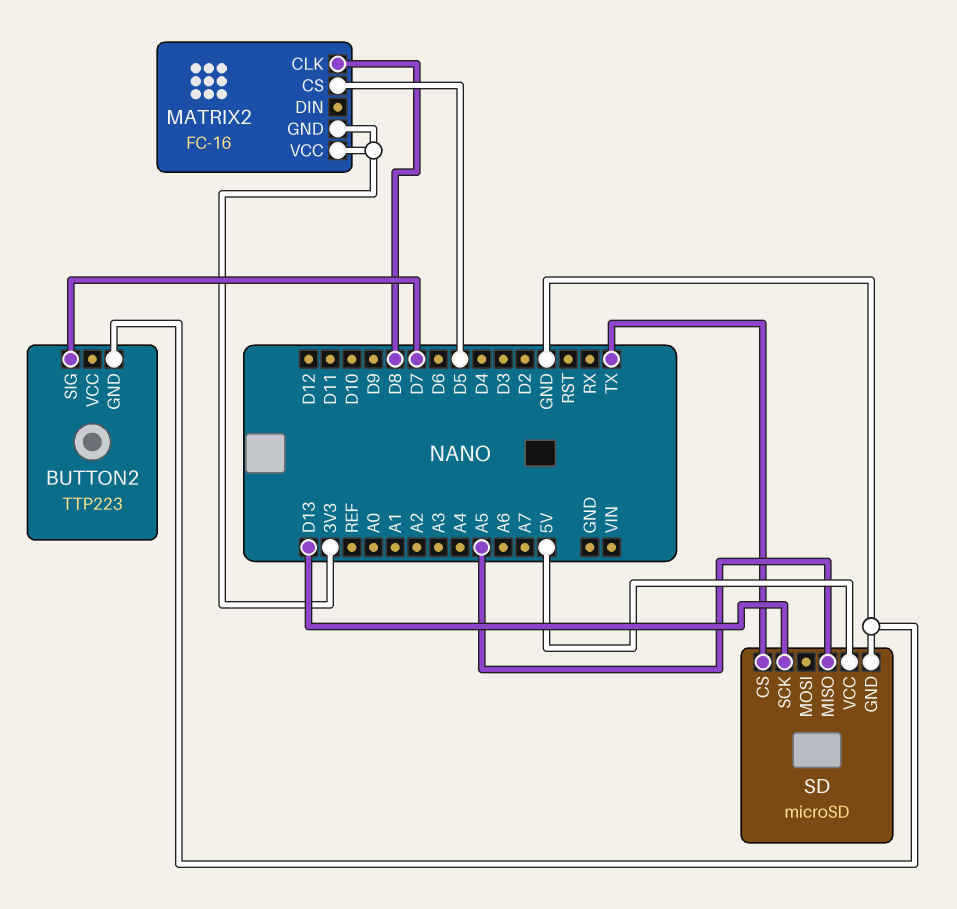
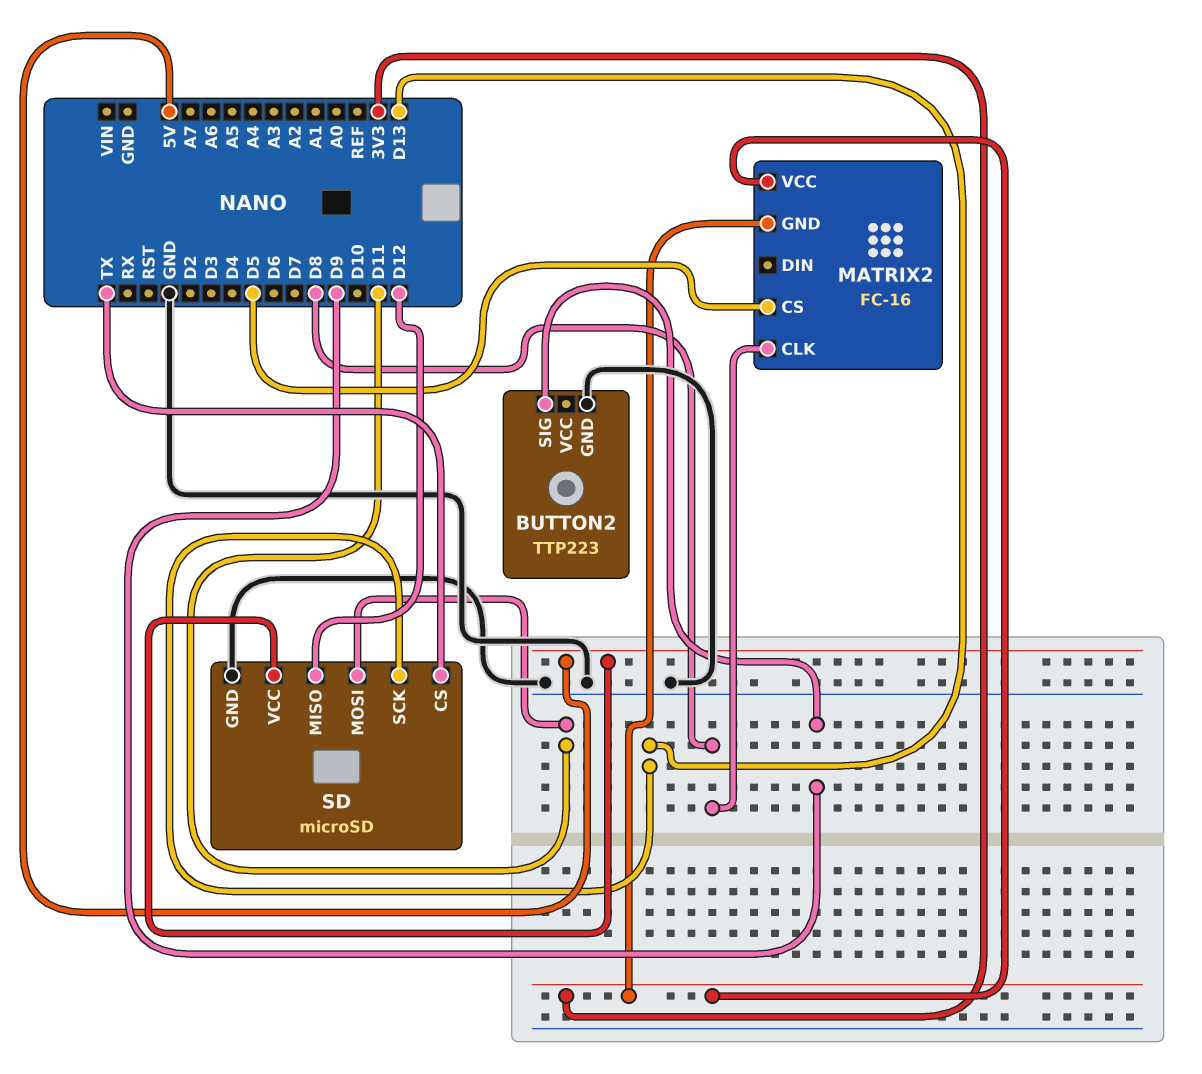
BUTTON2 pin SIG: D7 -> D9
SD pin MISO: A5 -> D12
SD pin MOSI: none -> D11

